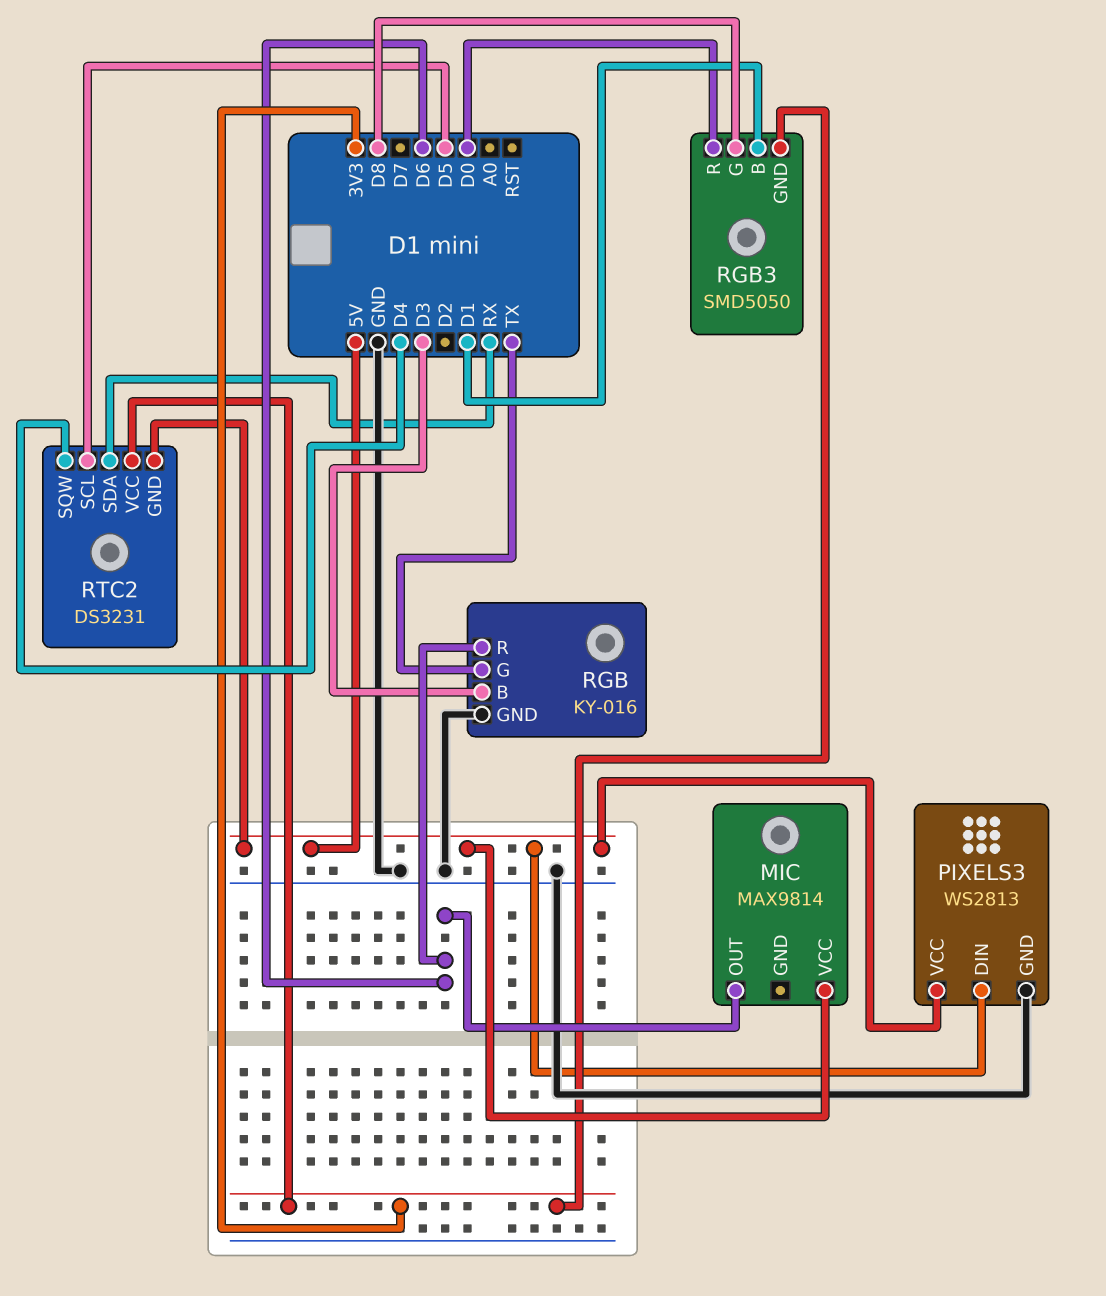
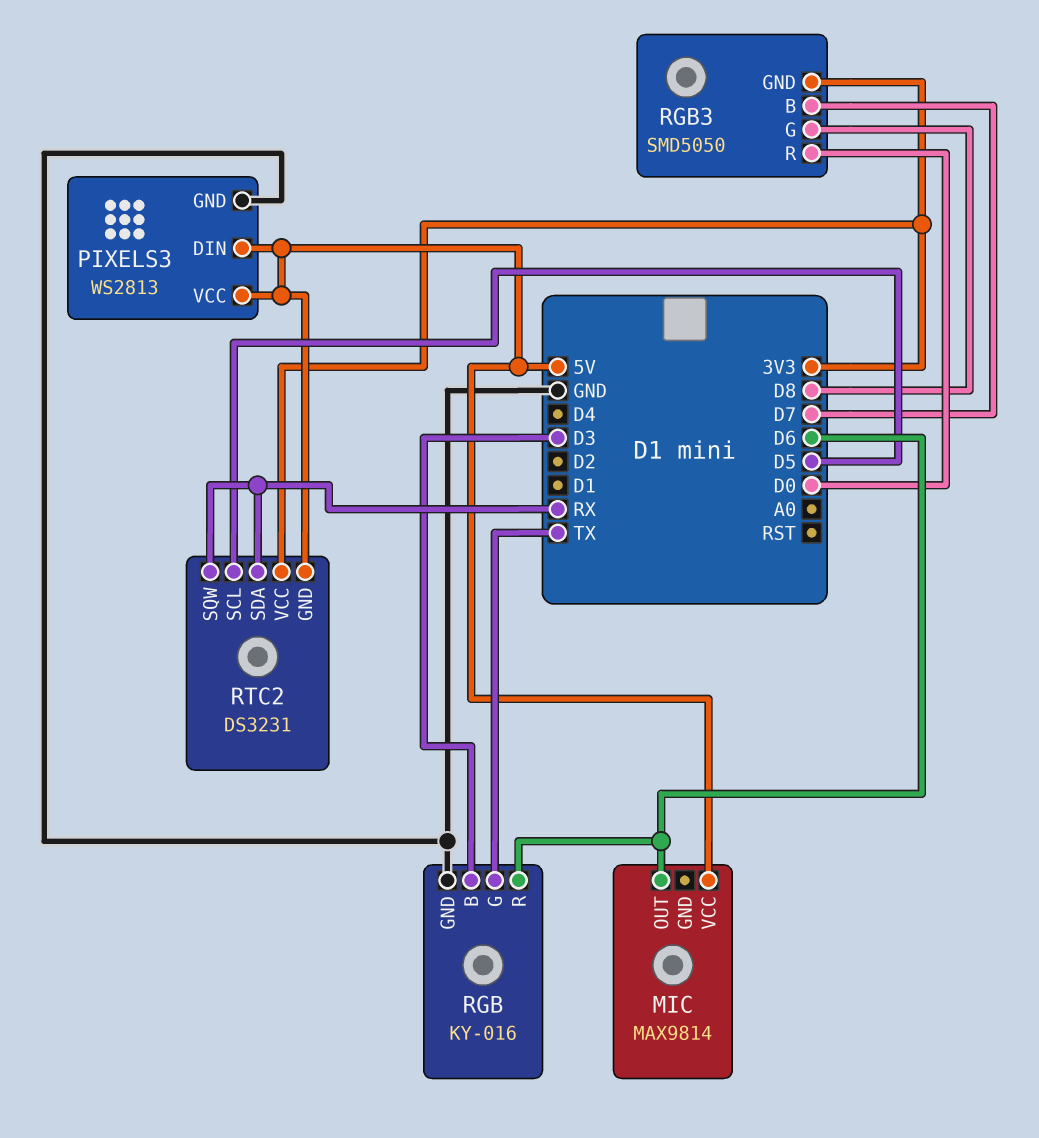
RGB3 pin B: D1 -> D7
RTC2 pin SQW: D4 -> RX

